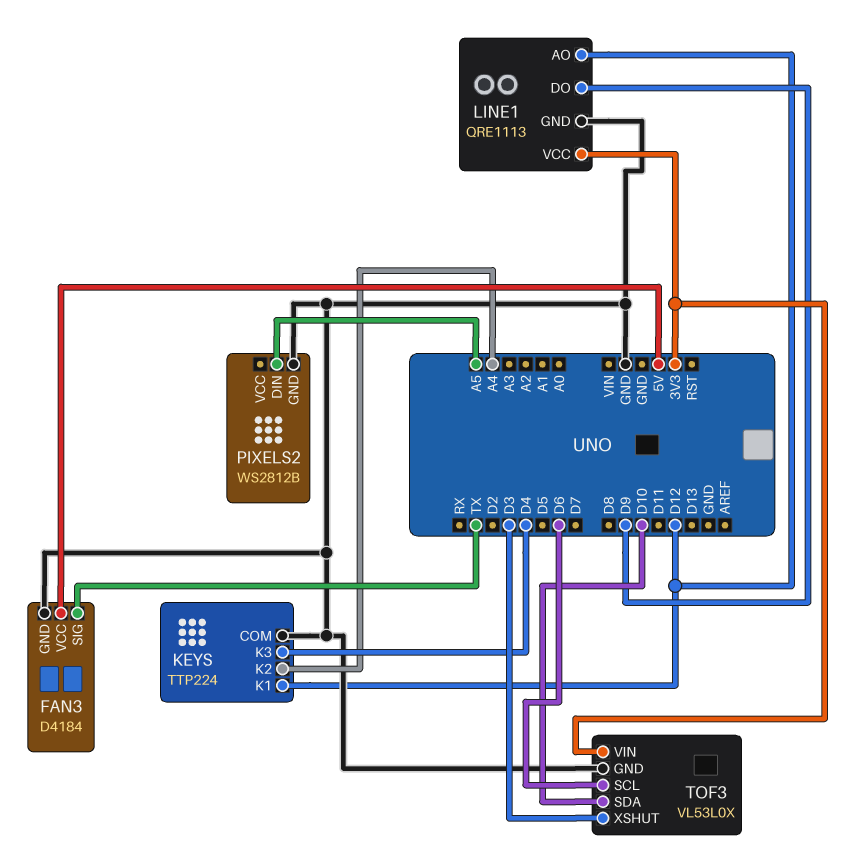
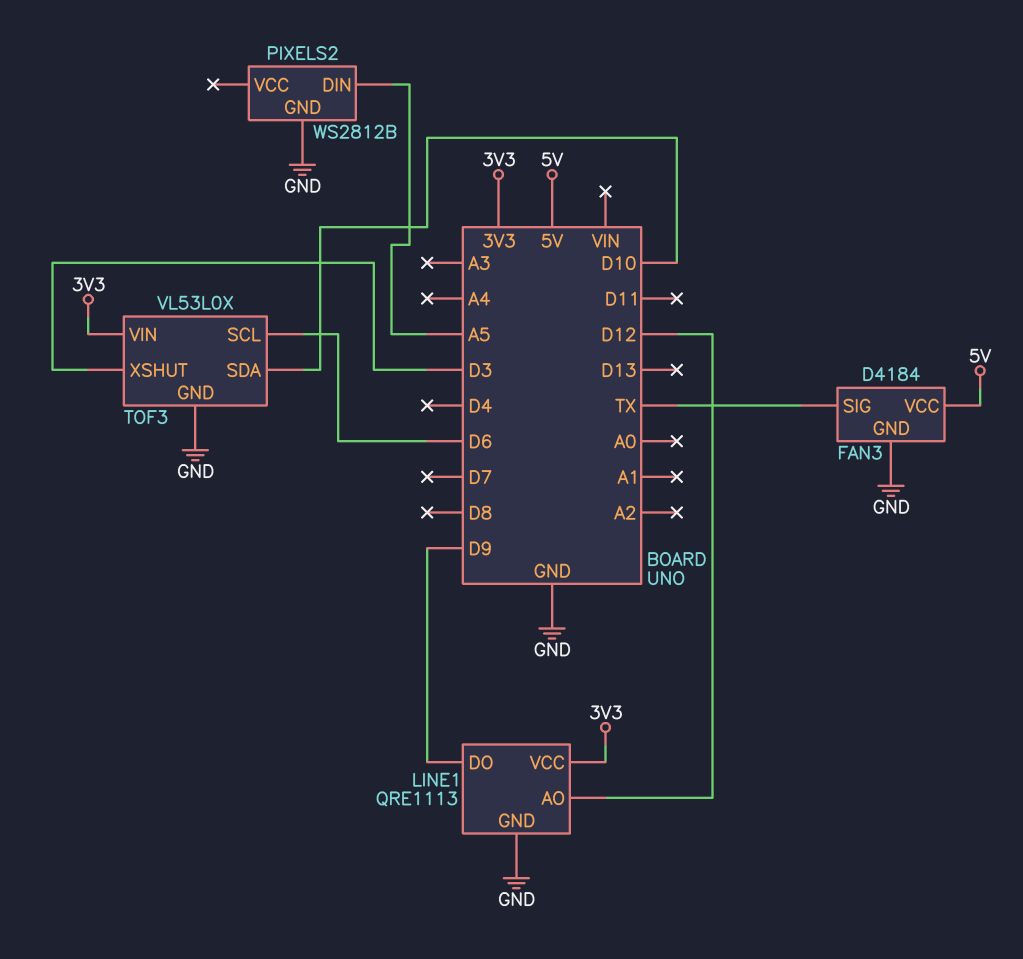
KEYS: TTP224 -> none
KEYS pin COM: GND -> none
KEYS pin K1: D12 -> none
KEYS pin K2: A4 -> none
KEYS pin K3: D4 -> none

